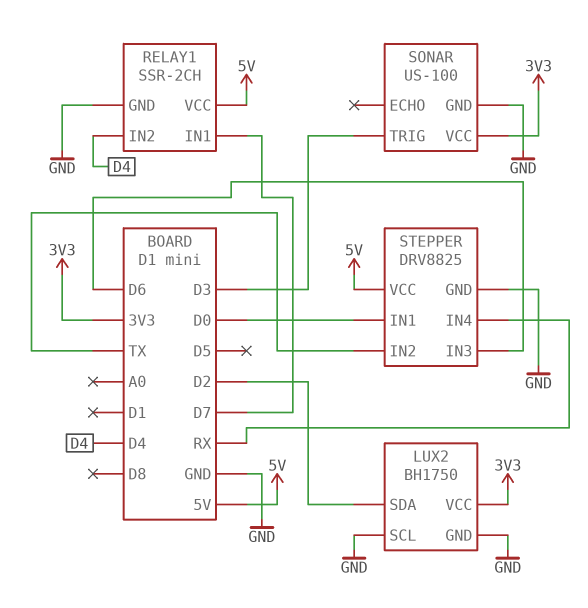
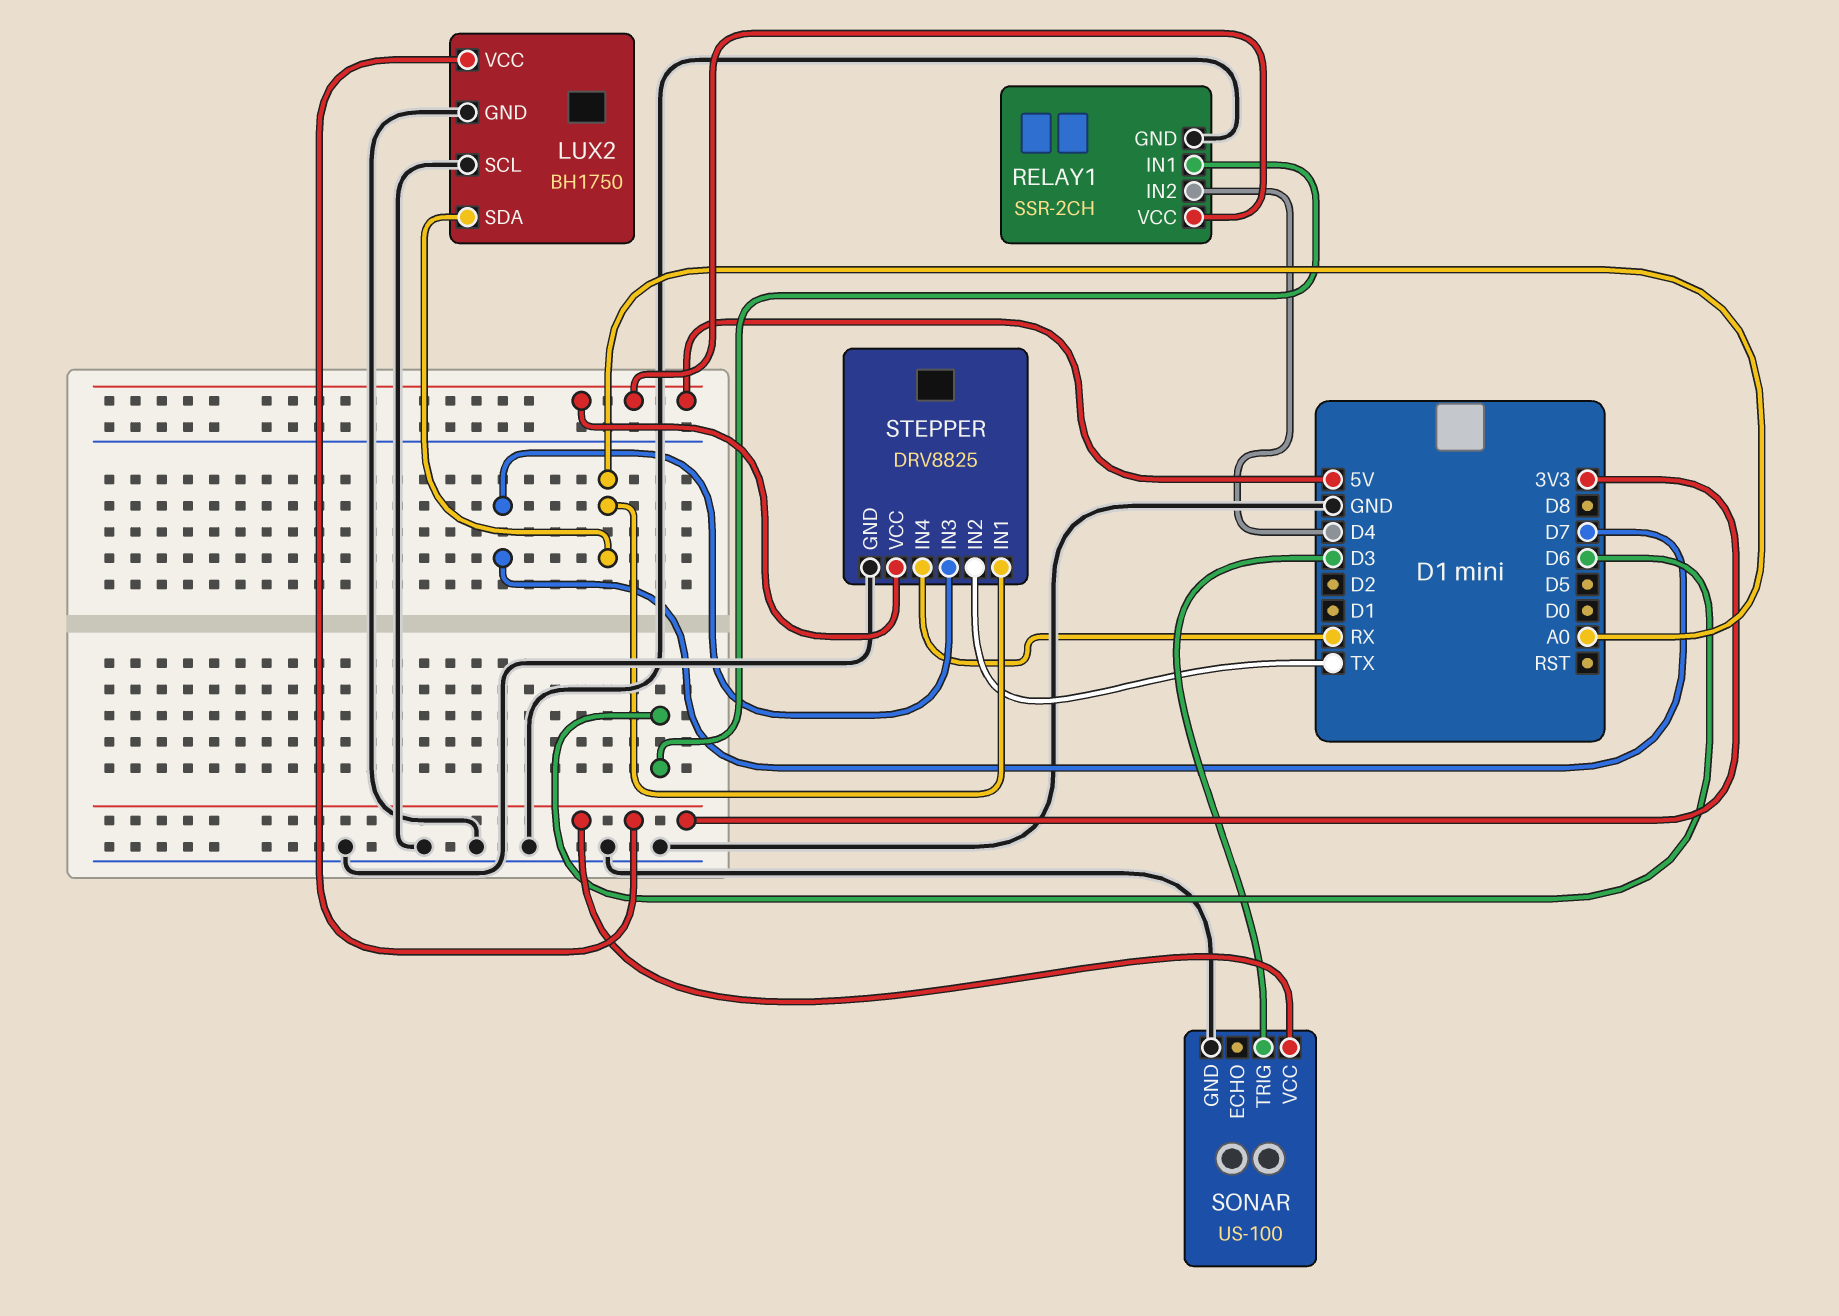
LUX2 pin SDA: D2 -> A0
RELAY1 pin IN1: D7 -> D6
STEPPER pin IN1: D0 -> A0
STEPPER pin IN3: D6 -> D7

